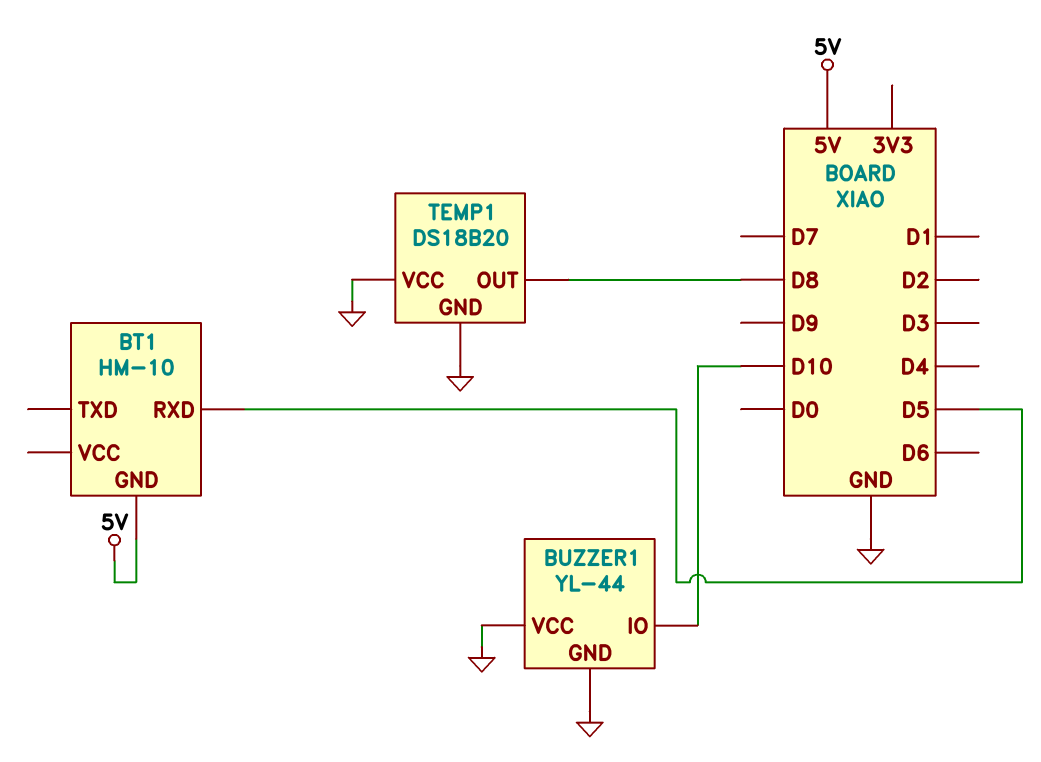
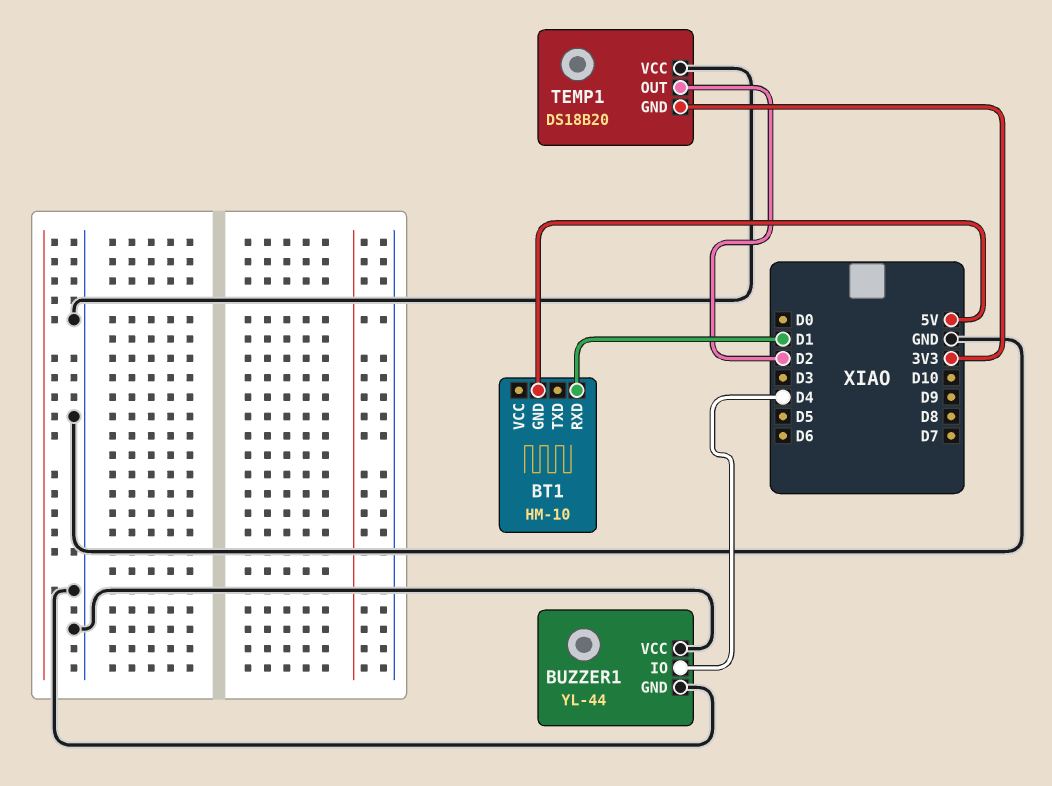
BT1 pin RXD: D5 -> D1
BUZZER1 pin IO: D10 -> D4
TEMP1 pin GND: GND -> 3V3
TEMP1 pin OUT: D8 -> D2

